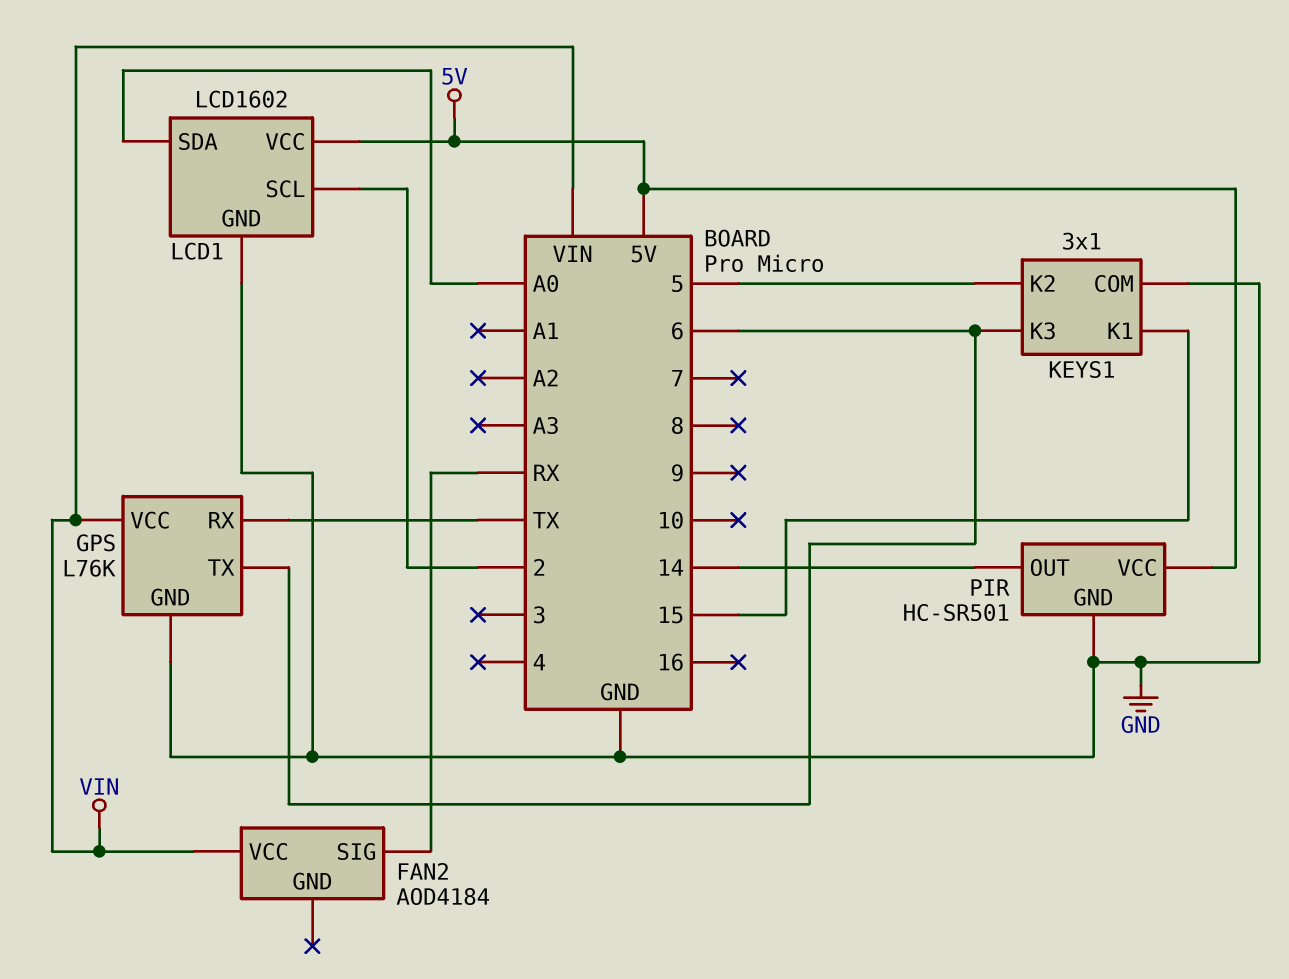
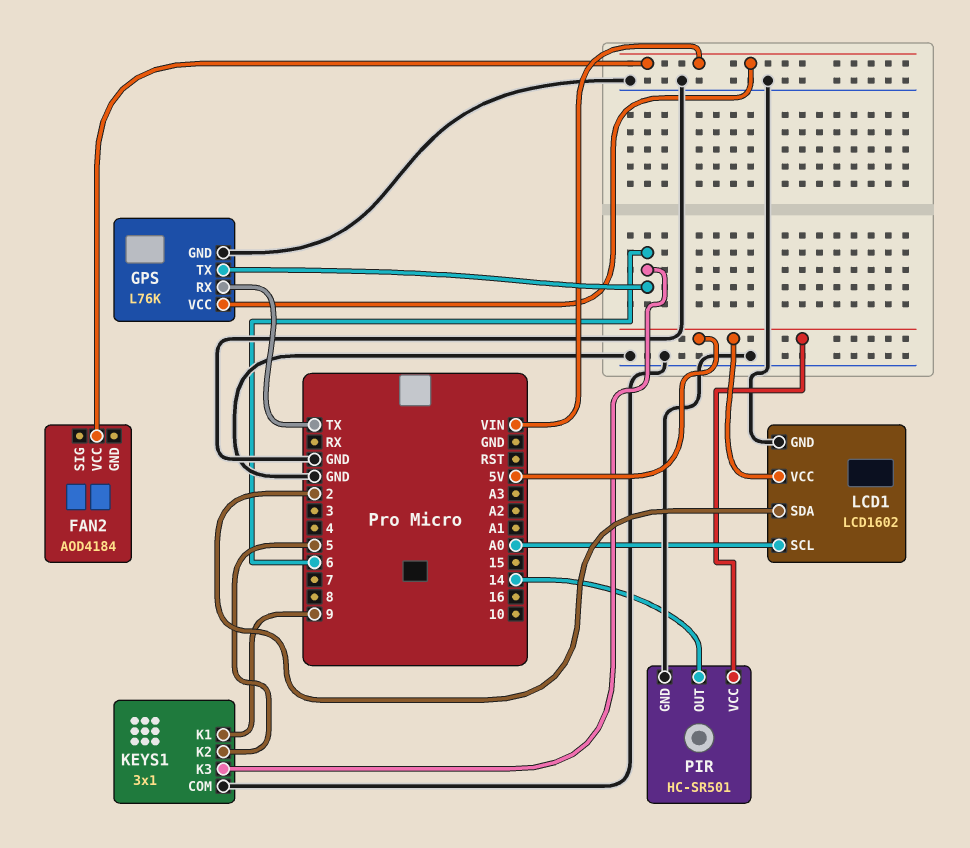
FAN2 pin SIG: RX -> none
KEYS1 pin K1: 15 -> 9
LCD1 pin SCL: 2 -> A0
LCD1 pin SDA: A0 -> 2

